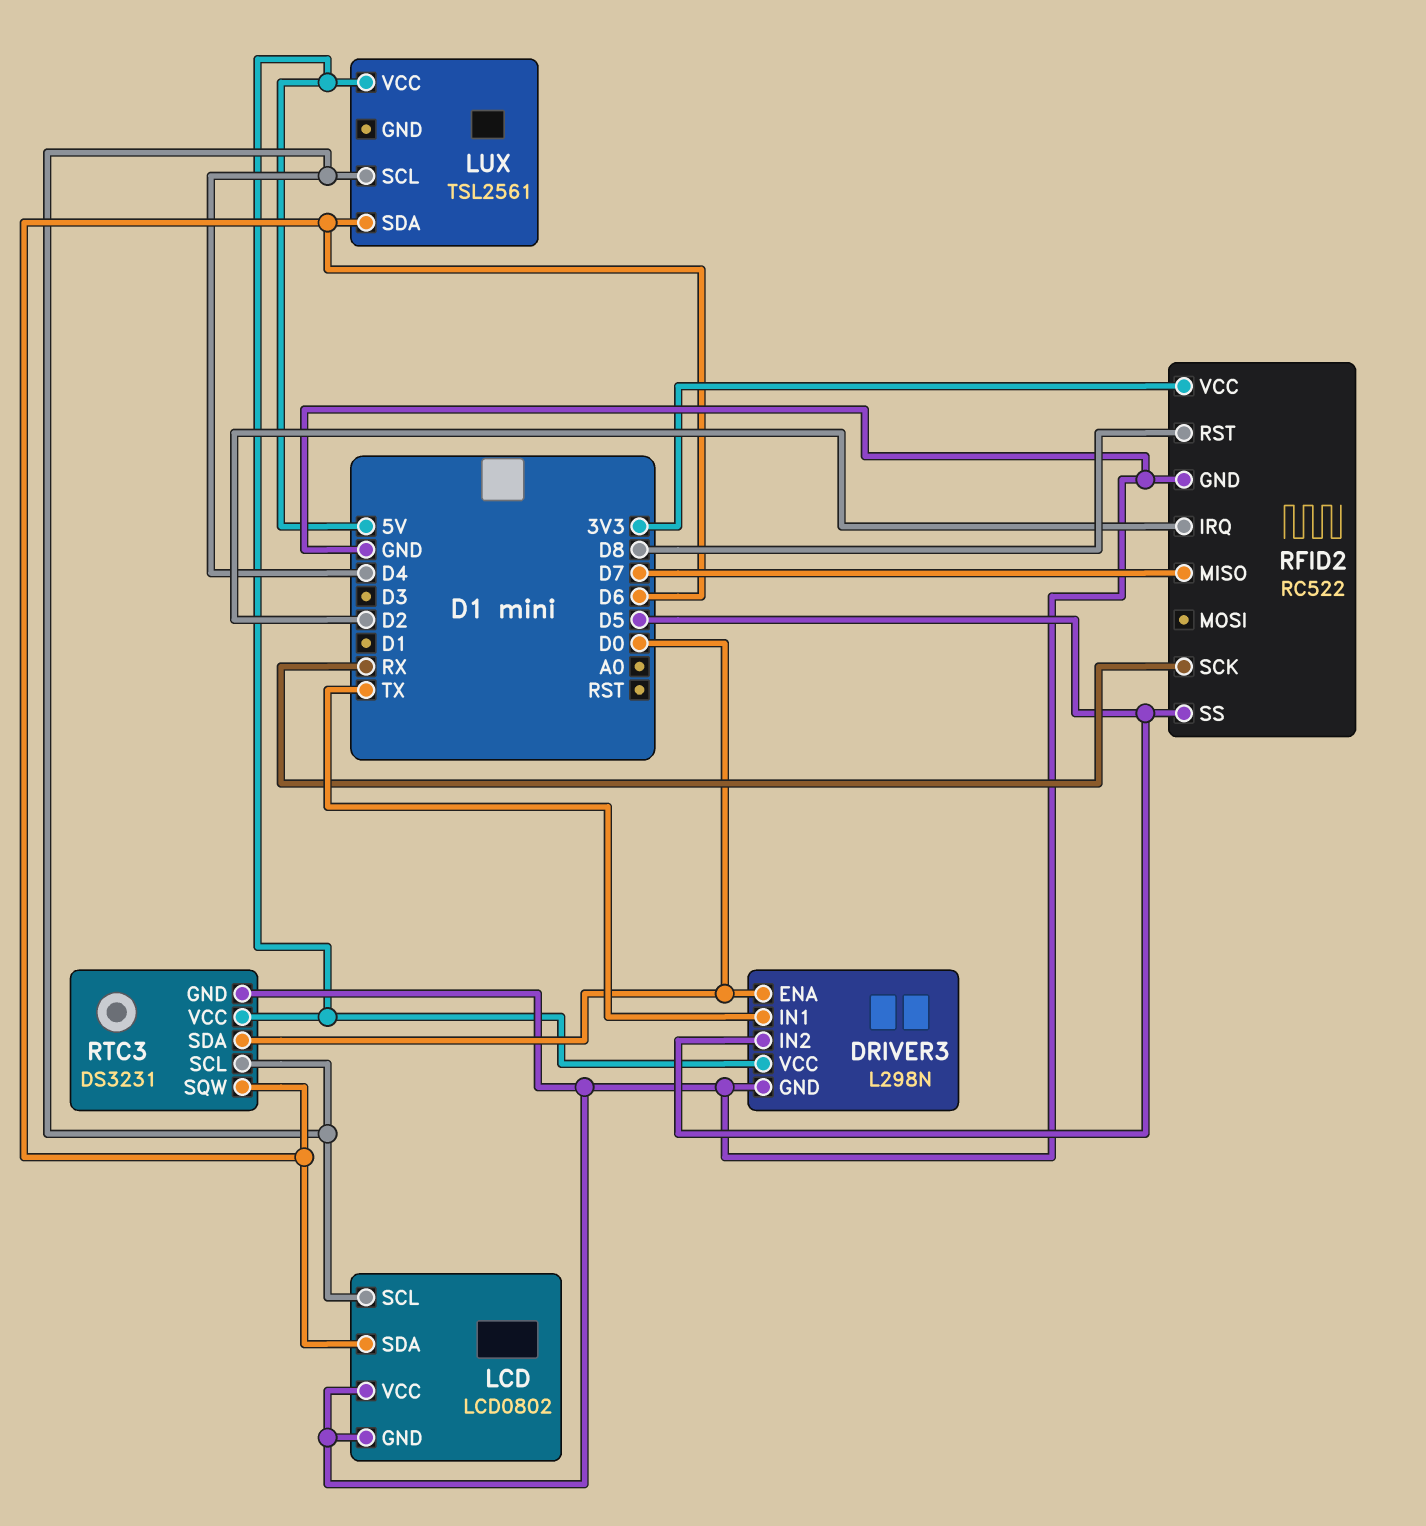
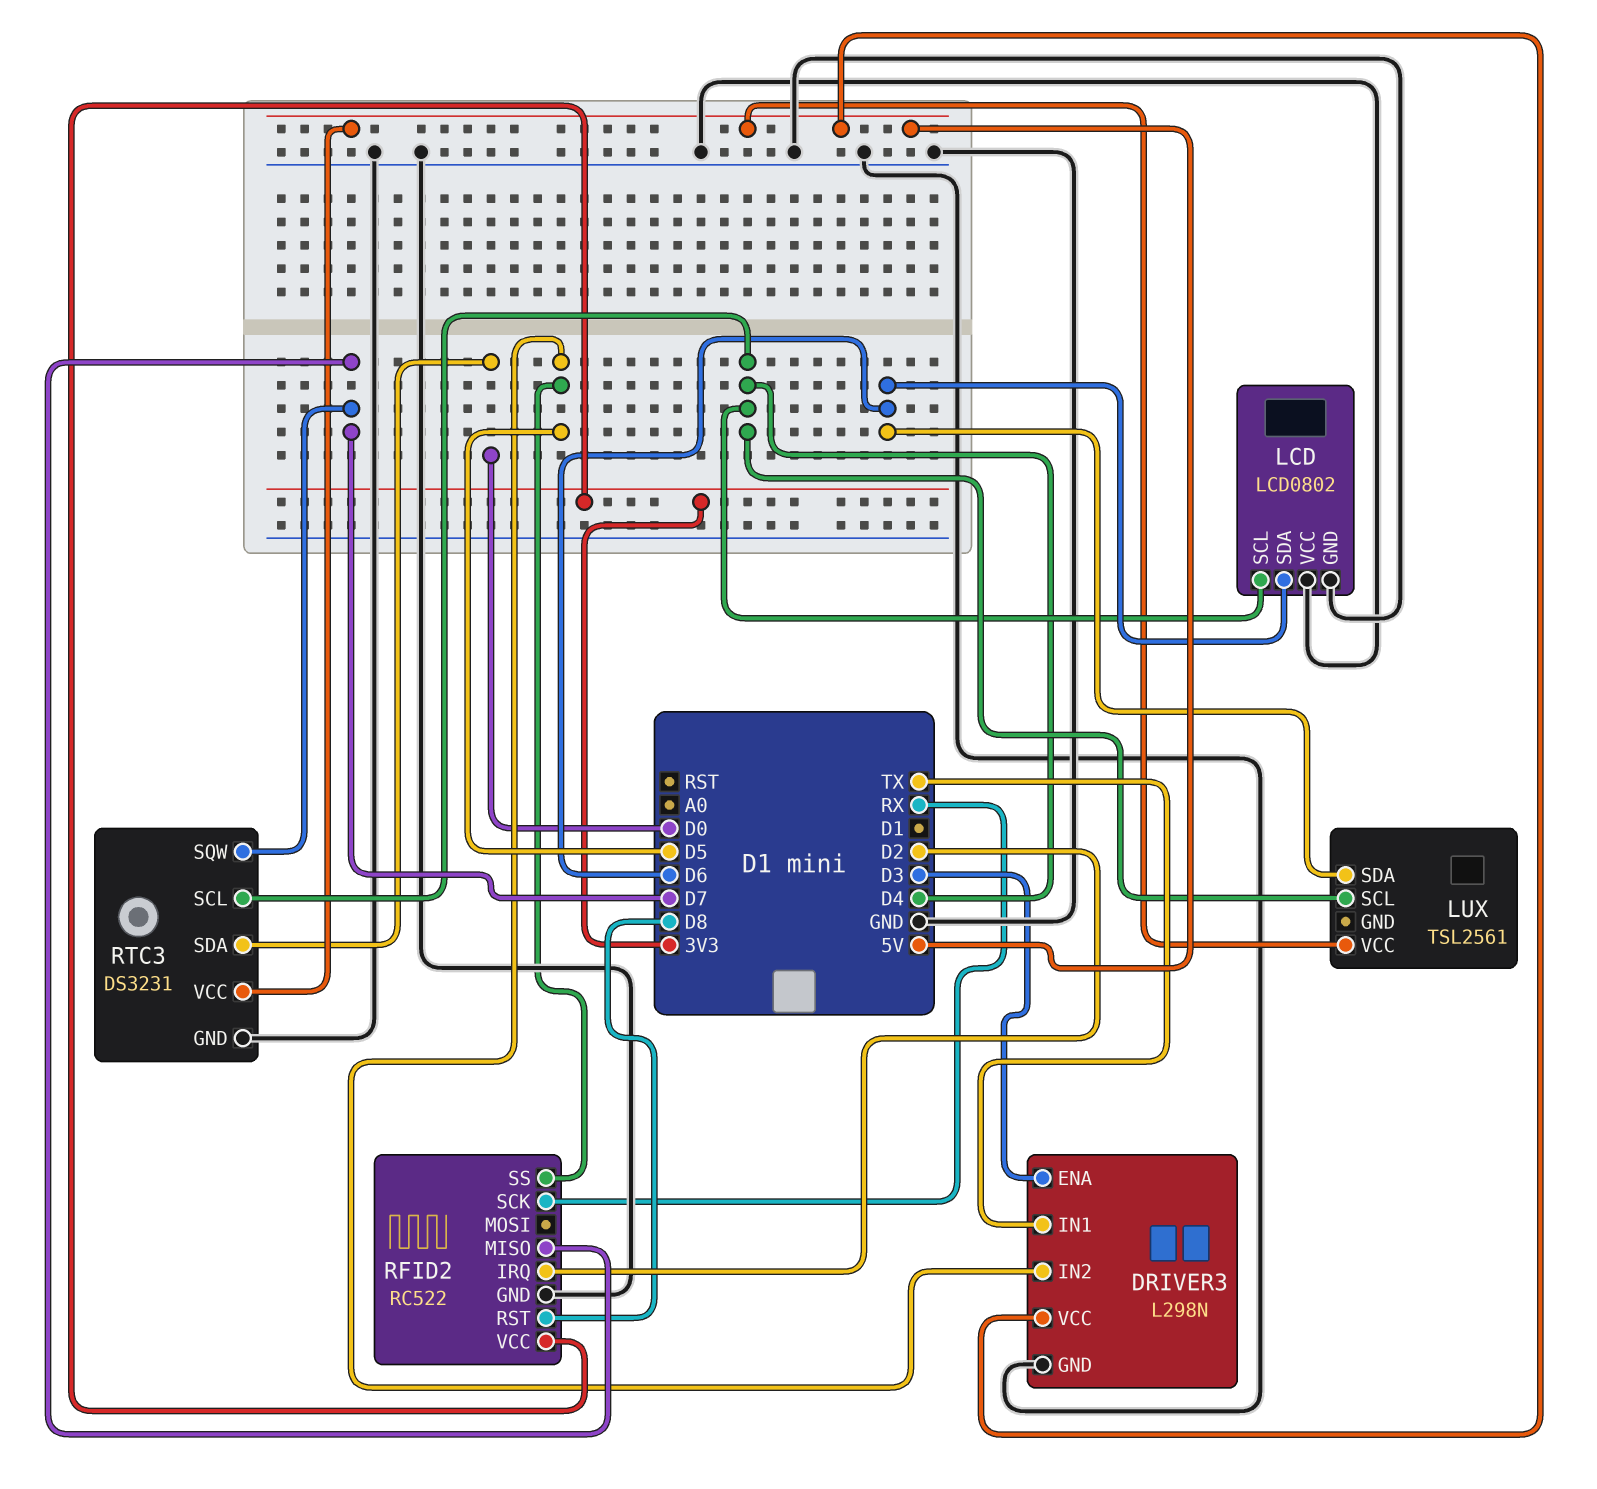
DRIVER3 pin ENA: D0 -> D3
RTC3 pin SQW: D6 -> D7

